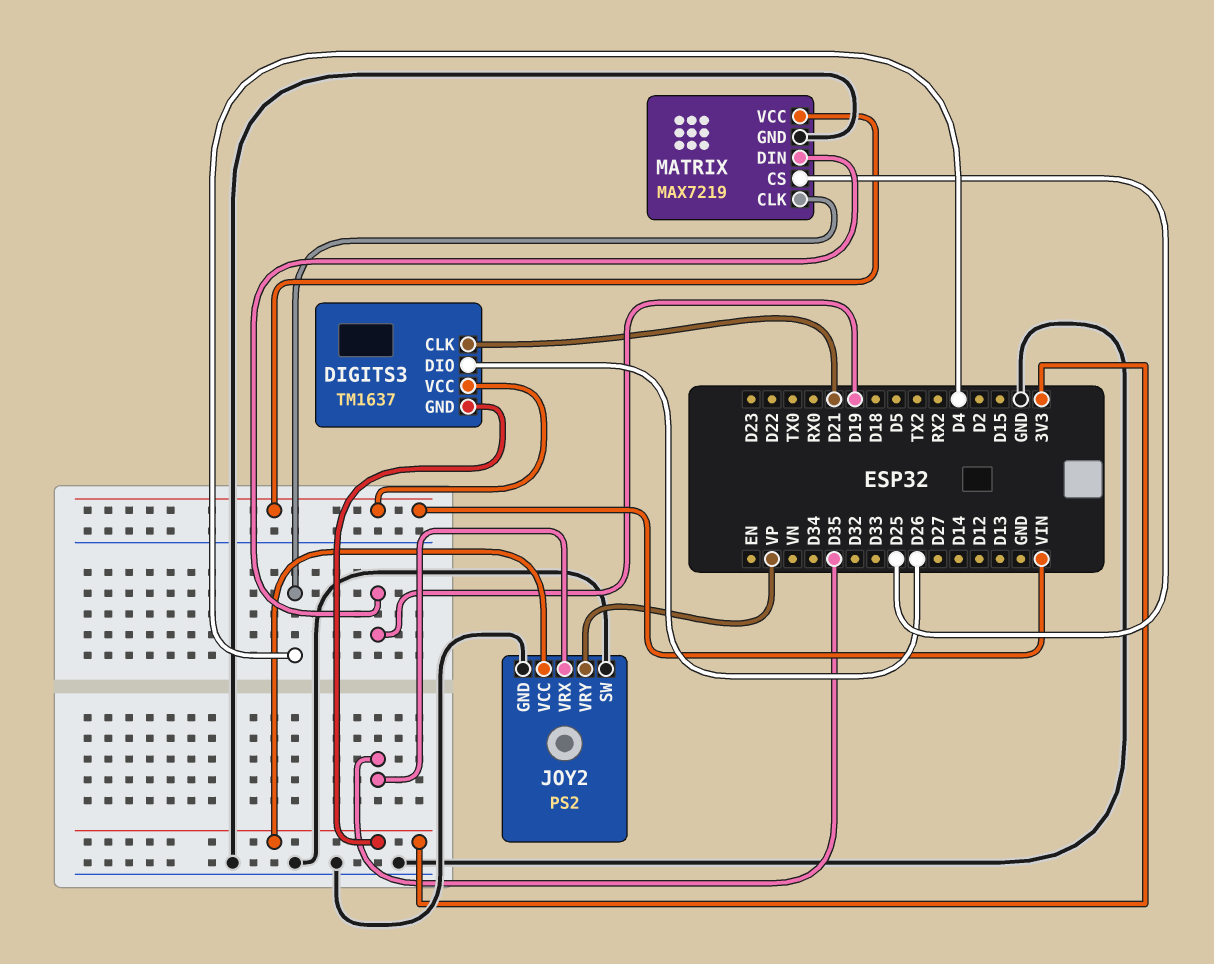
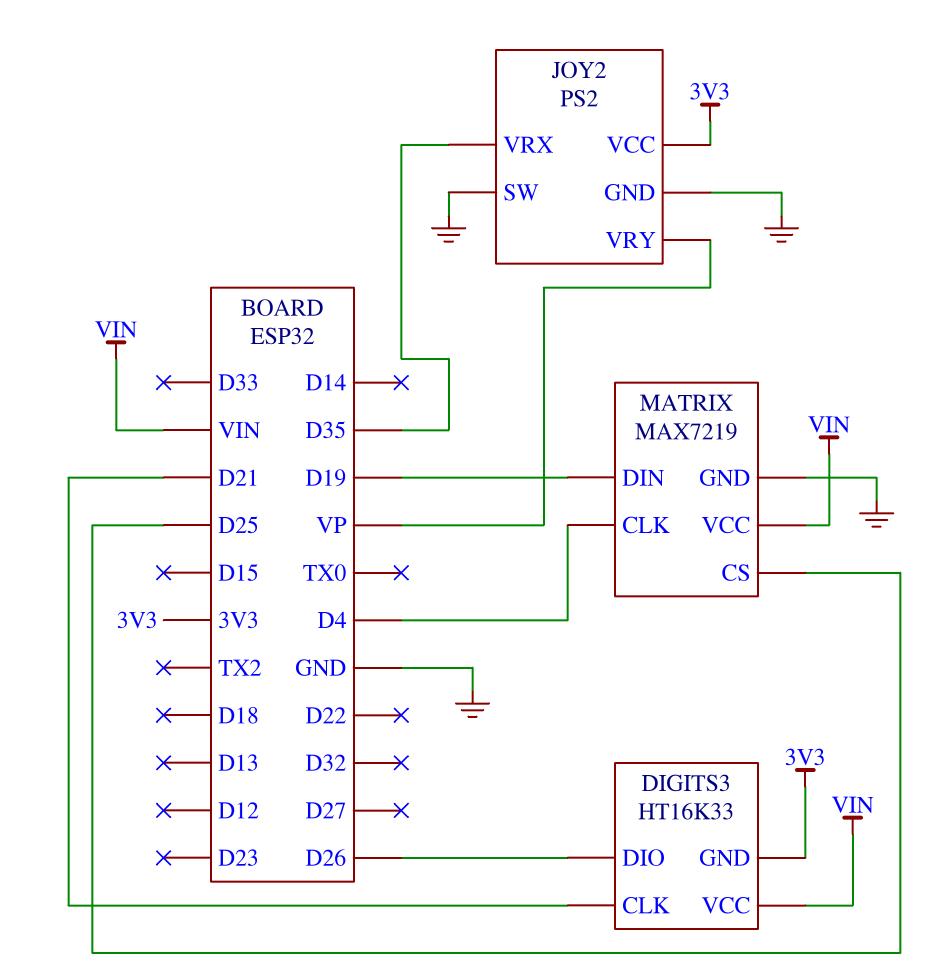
DIGITS3: TM1637 -> HT16K33

